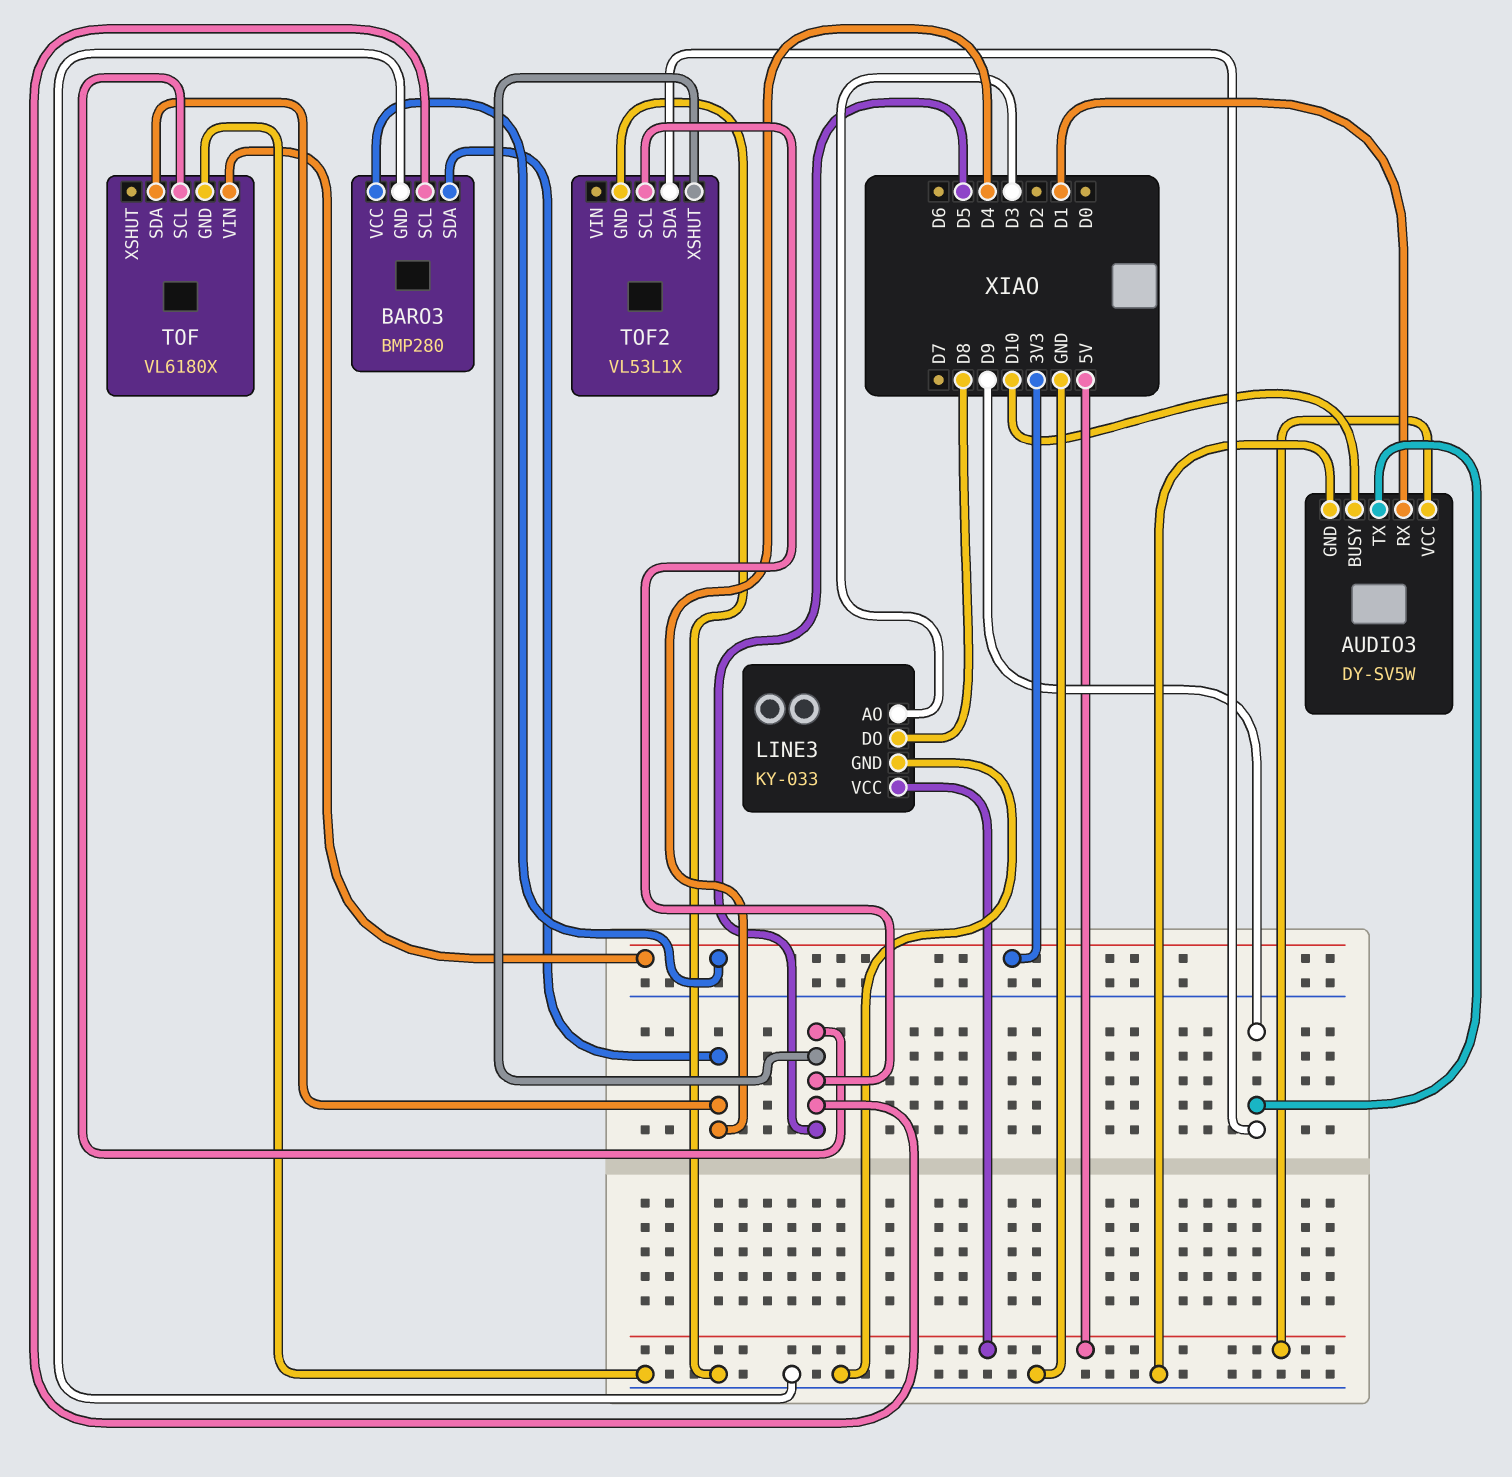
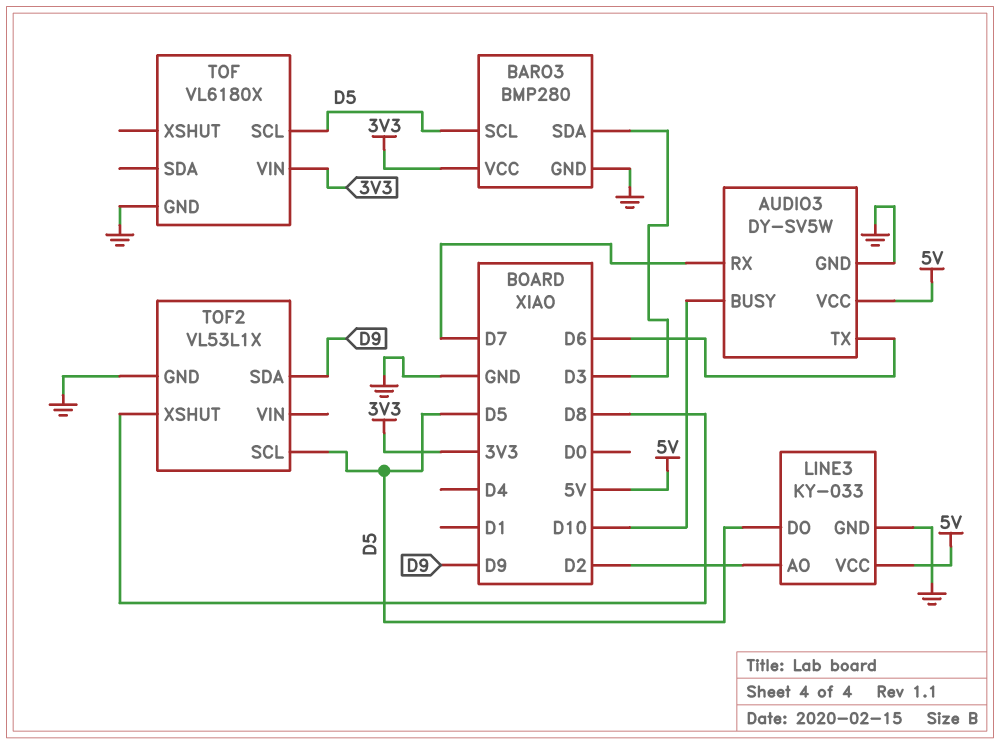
AUDIO3 pin RX: D1 -> D7
AUDIO3 pin TX: D9 -> D6
BARO3 pin SDA: D4 -> D3
LINE3 pin AO: D3 -> D2
LINE3 pin DO: D8 -> D5
TOF pin SDA: D4 -> none
TOF2 pin XSHUT: D5 -> D8

